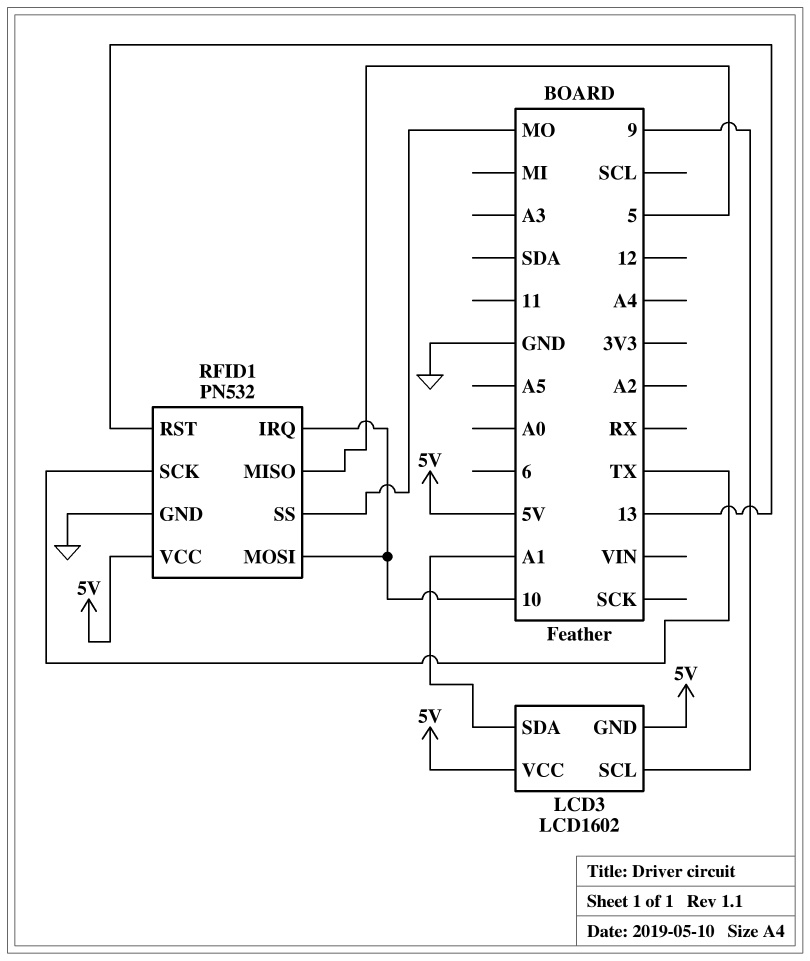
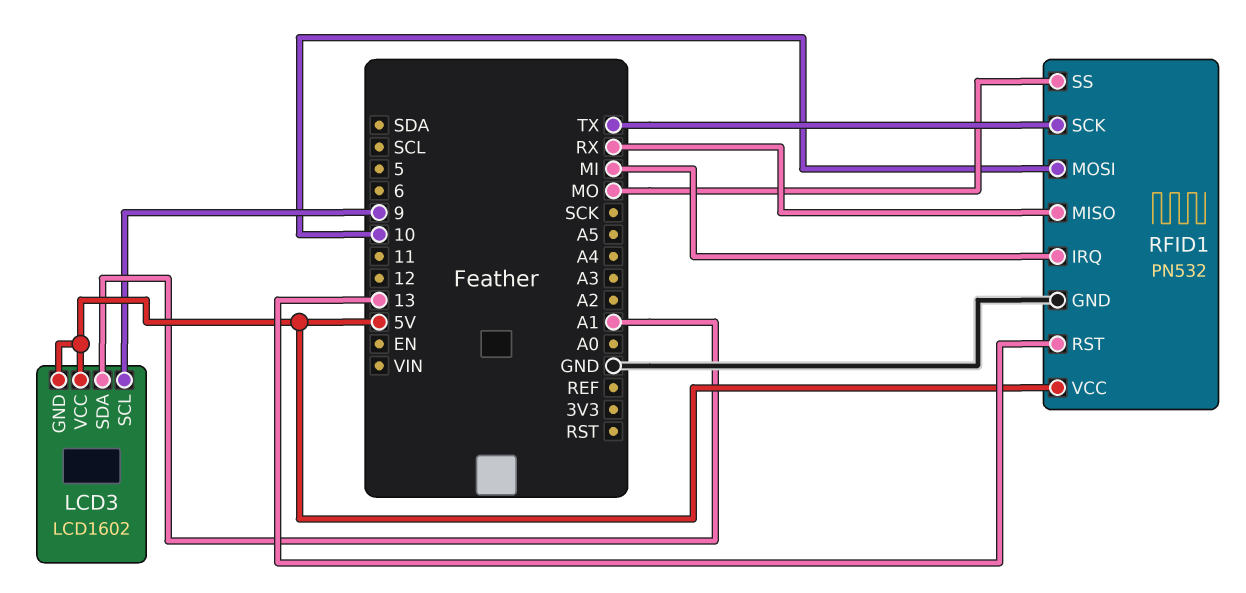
RFID1 pin IRQ: 10 -> MI
RFID1 pin MISO: 5 -> RX

